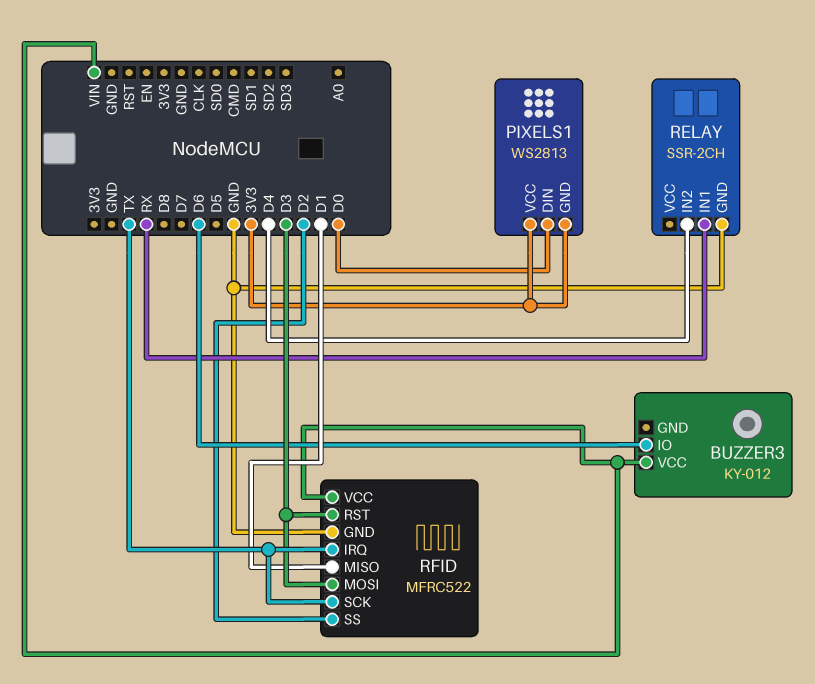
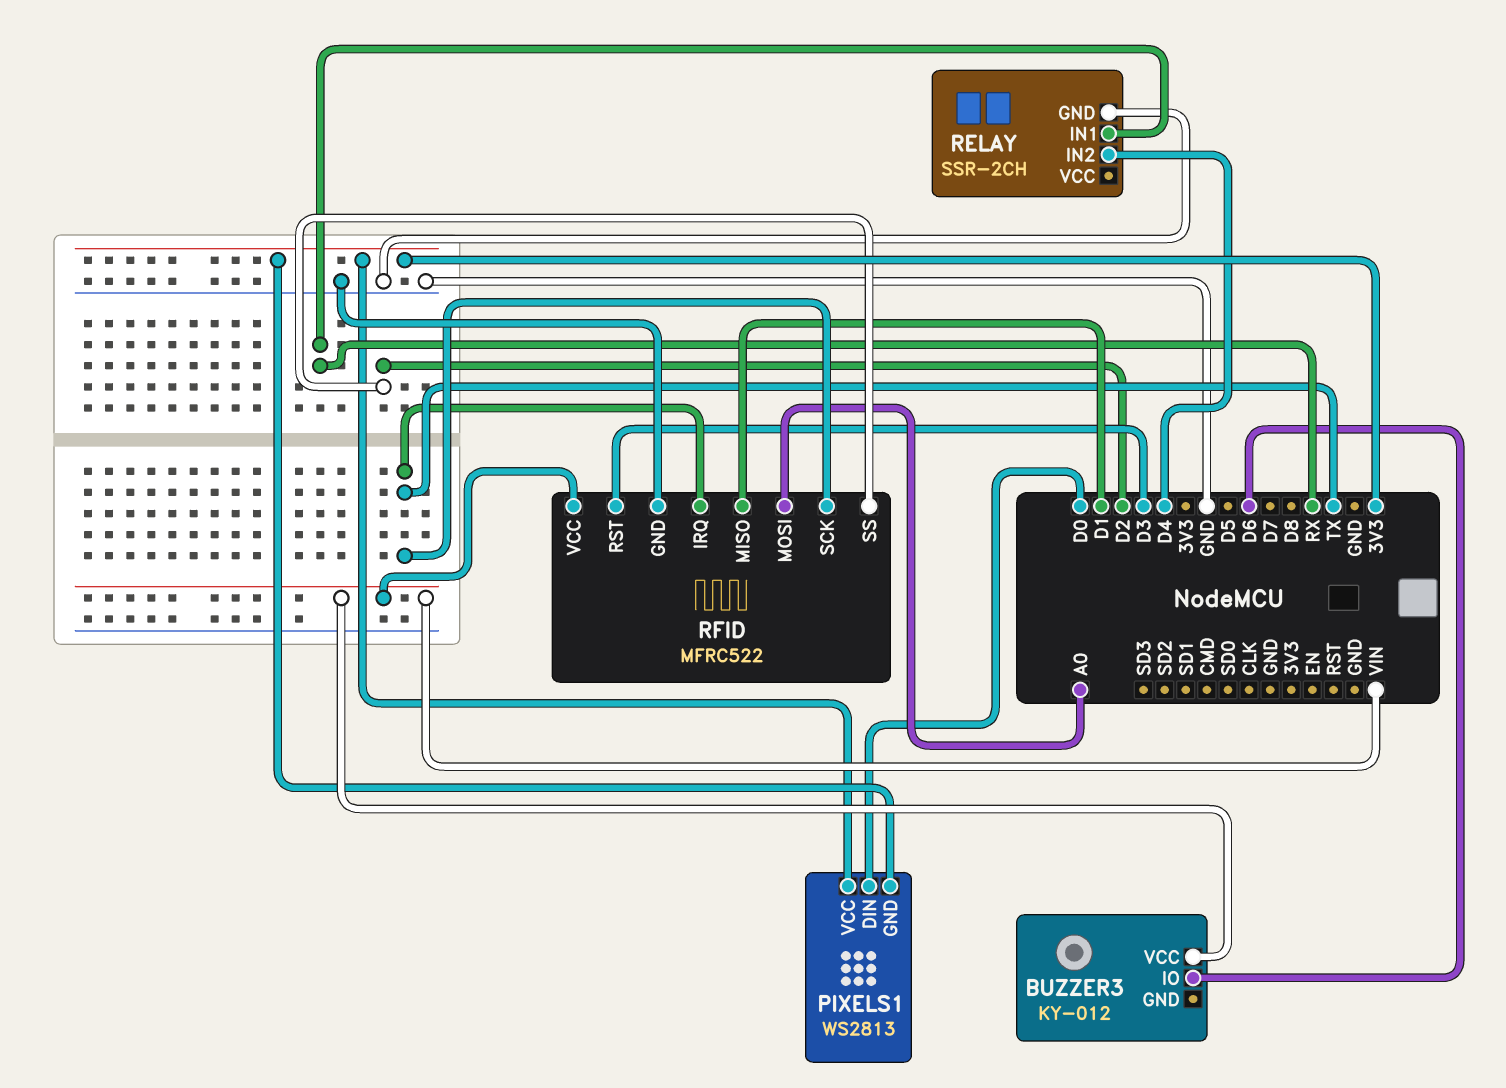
RFID pin MOSI: D3 -> A0

